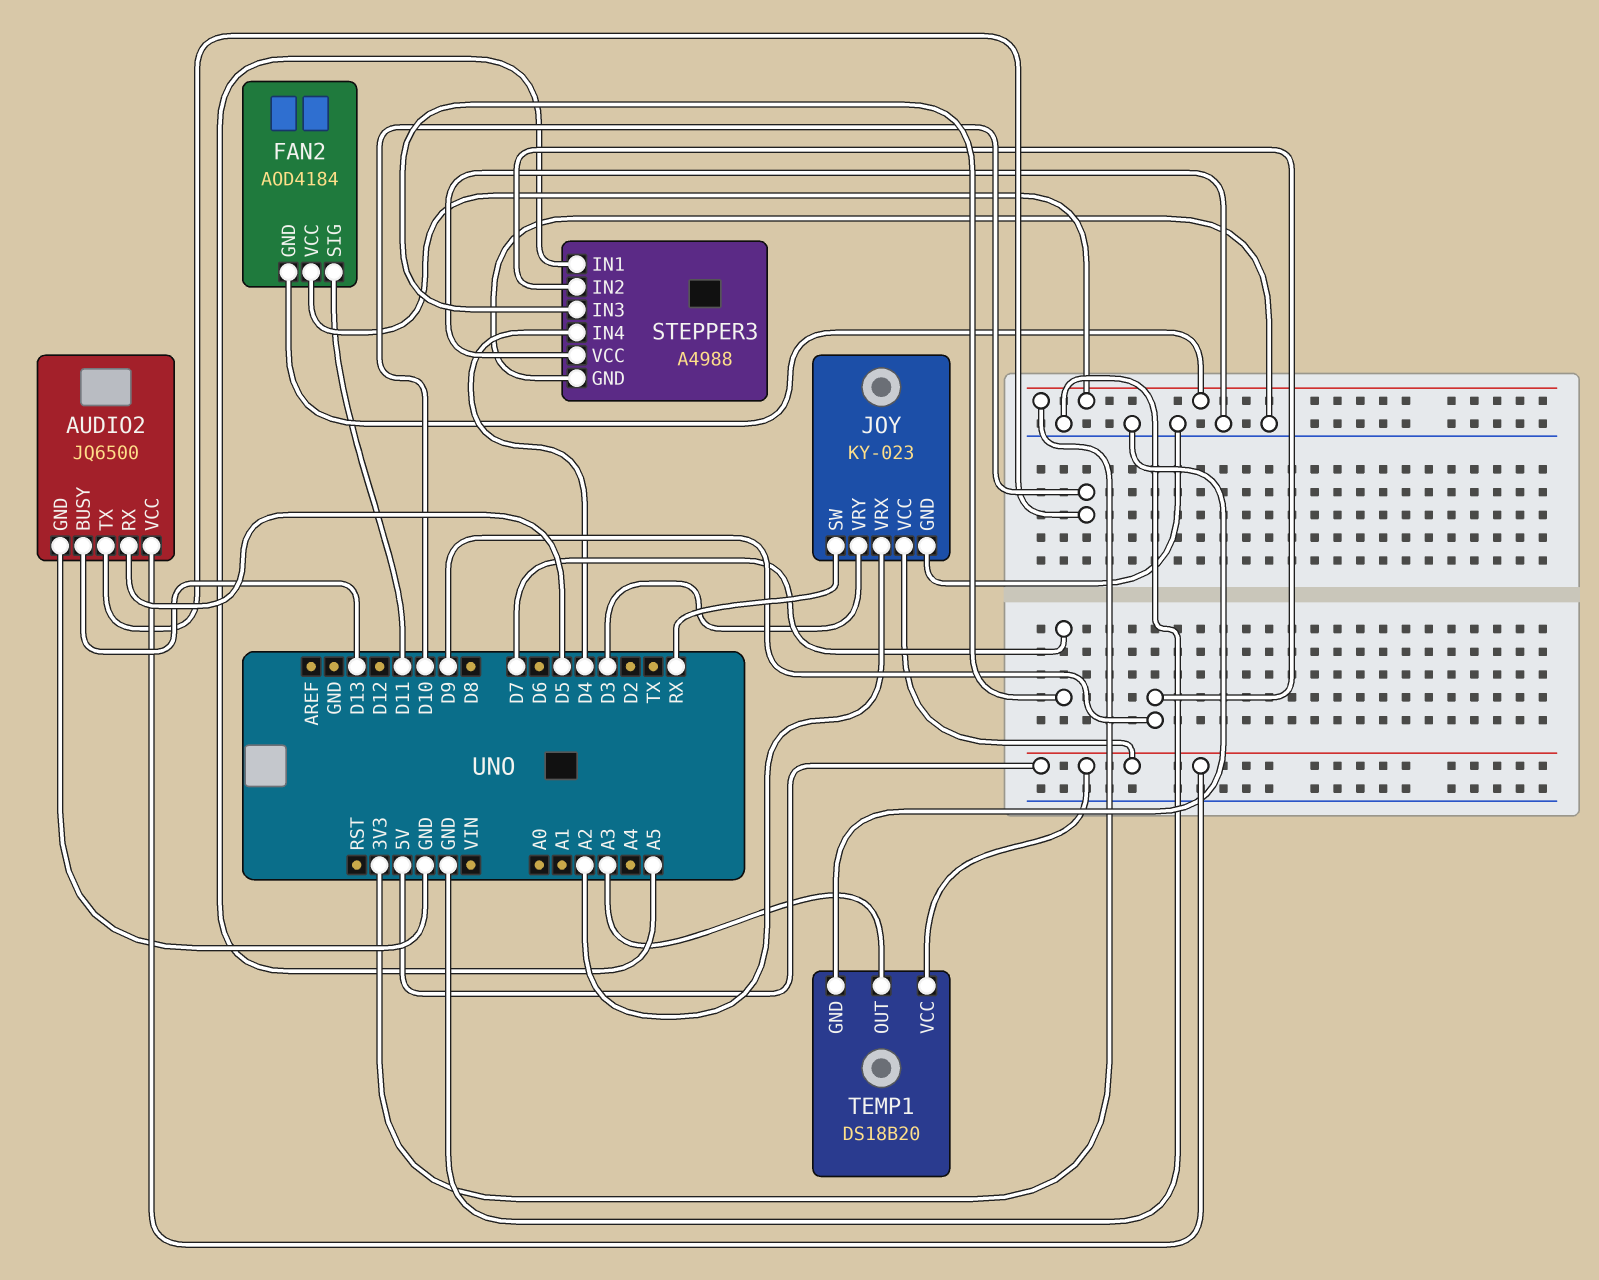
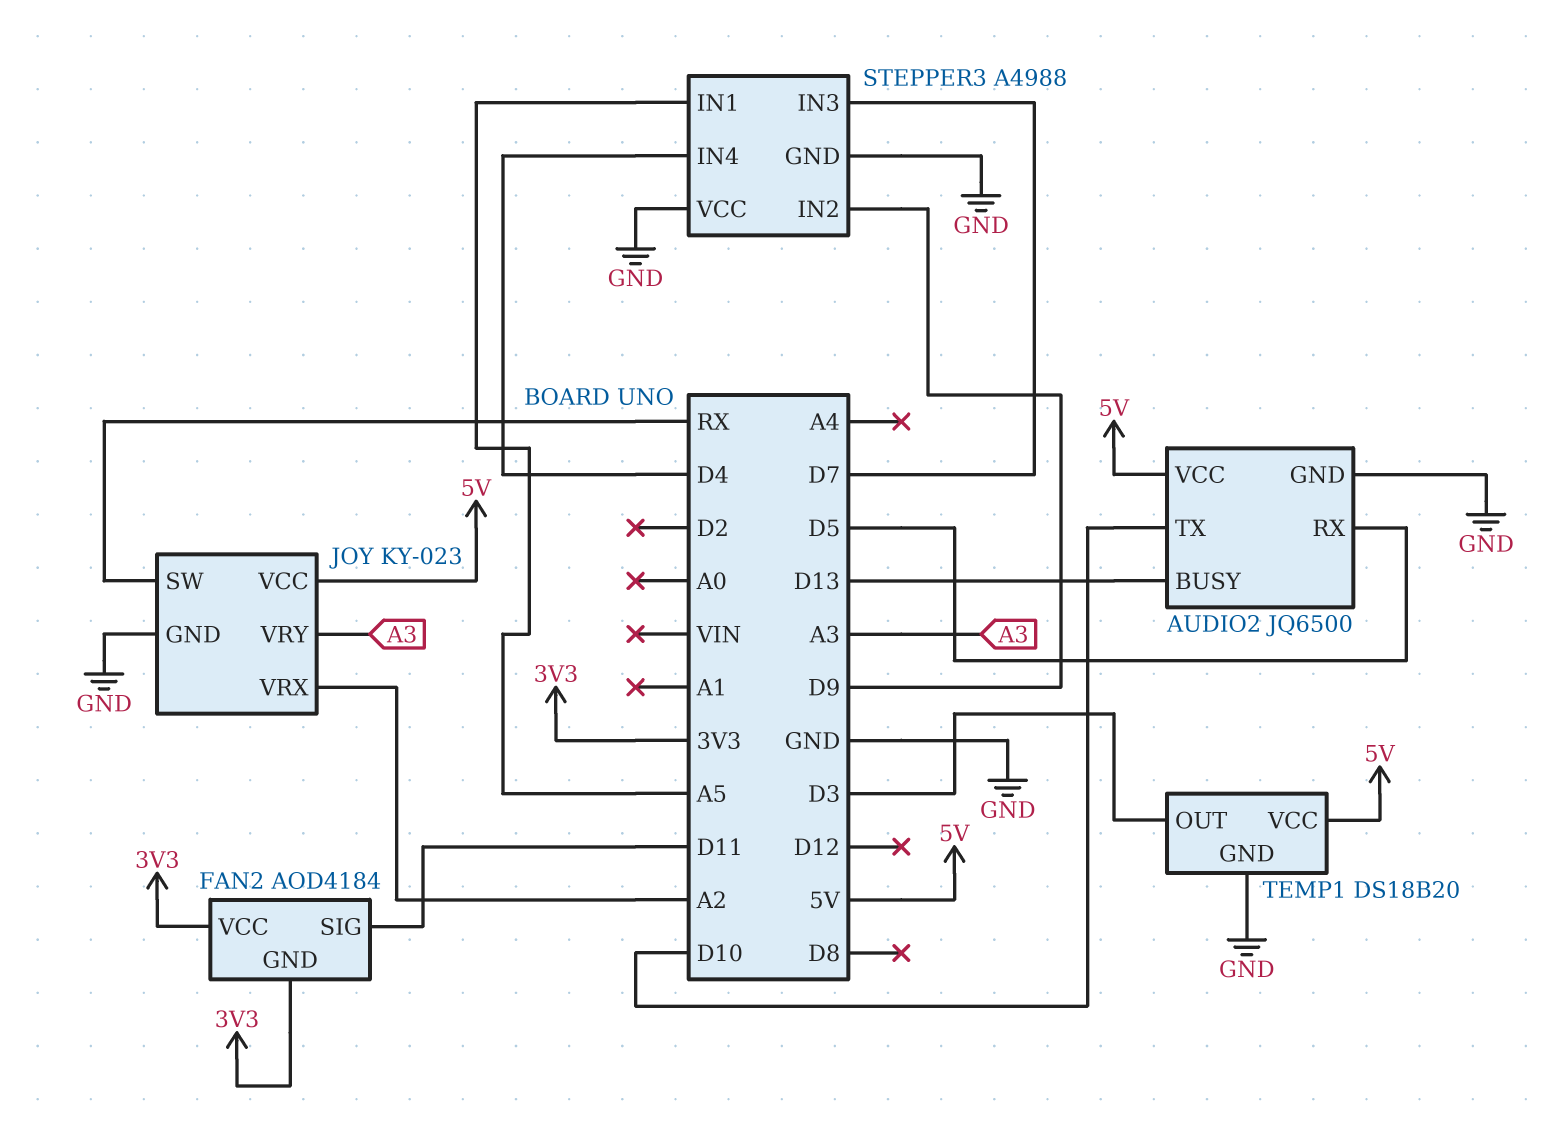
JOY pin VRY: D3 -> A3
TEMP1 pin OUT: A3 -> D3

